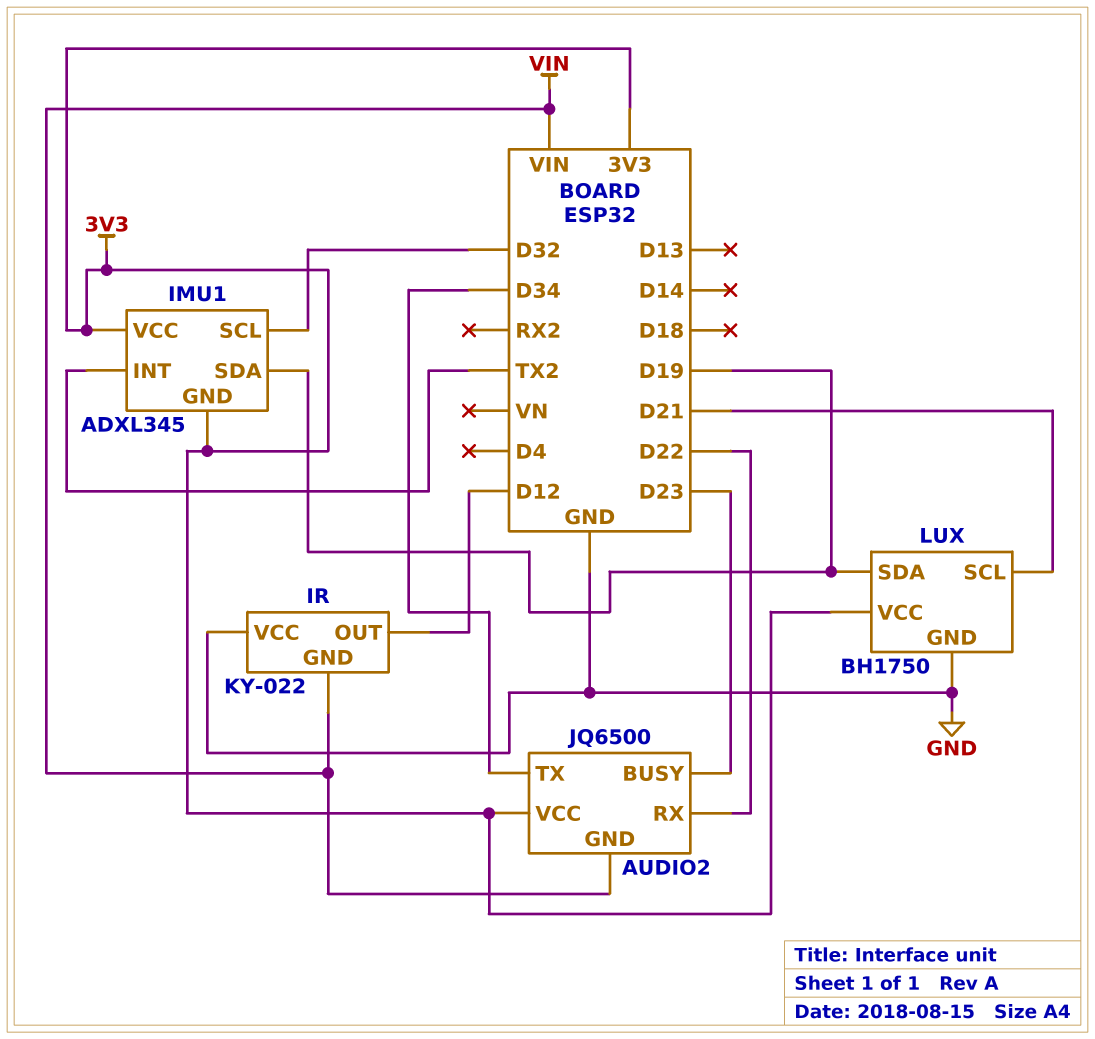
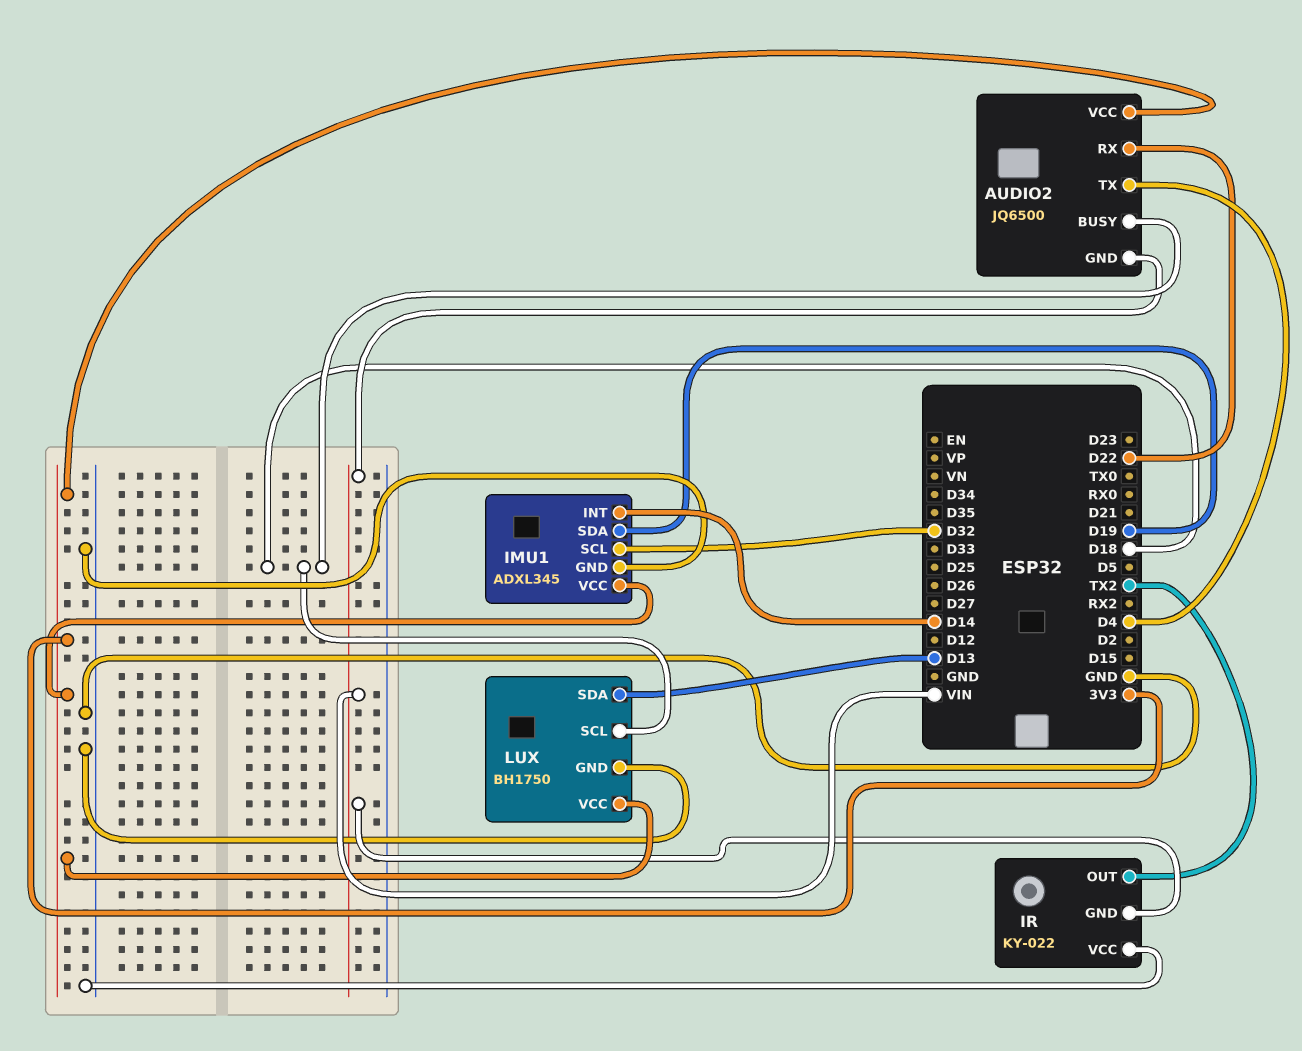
AUDIO2 pin BUSY: D23 -> D18
AUDIO2 pin TX: D34 -> D4
IMU1 pin GND: 3V3 -> GND
IMU1 pin INT: TX2 -> D14
IR pin OUT: D12 -> TX2
LUX pin SCL: D21 -> D18
LUX pin SDA: D19 -> D13

